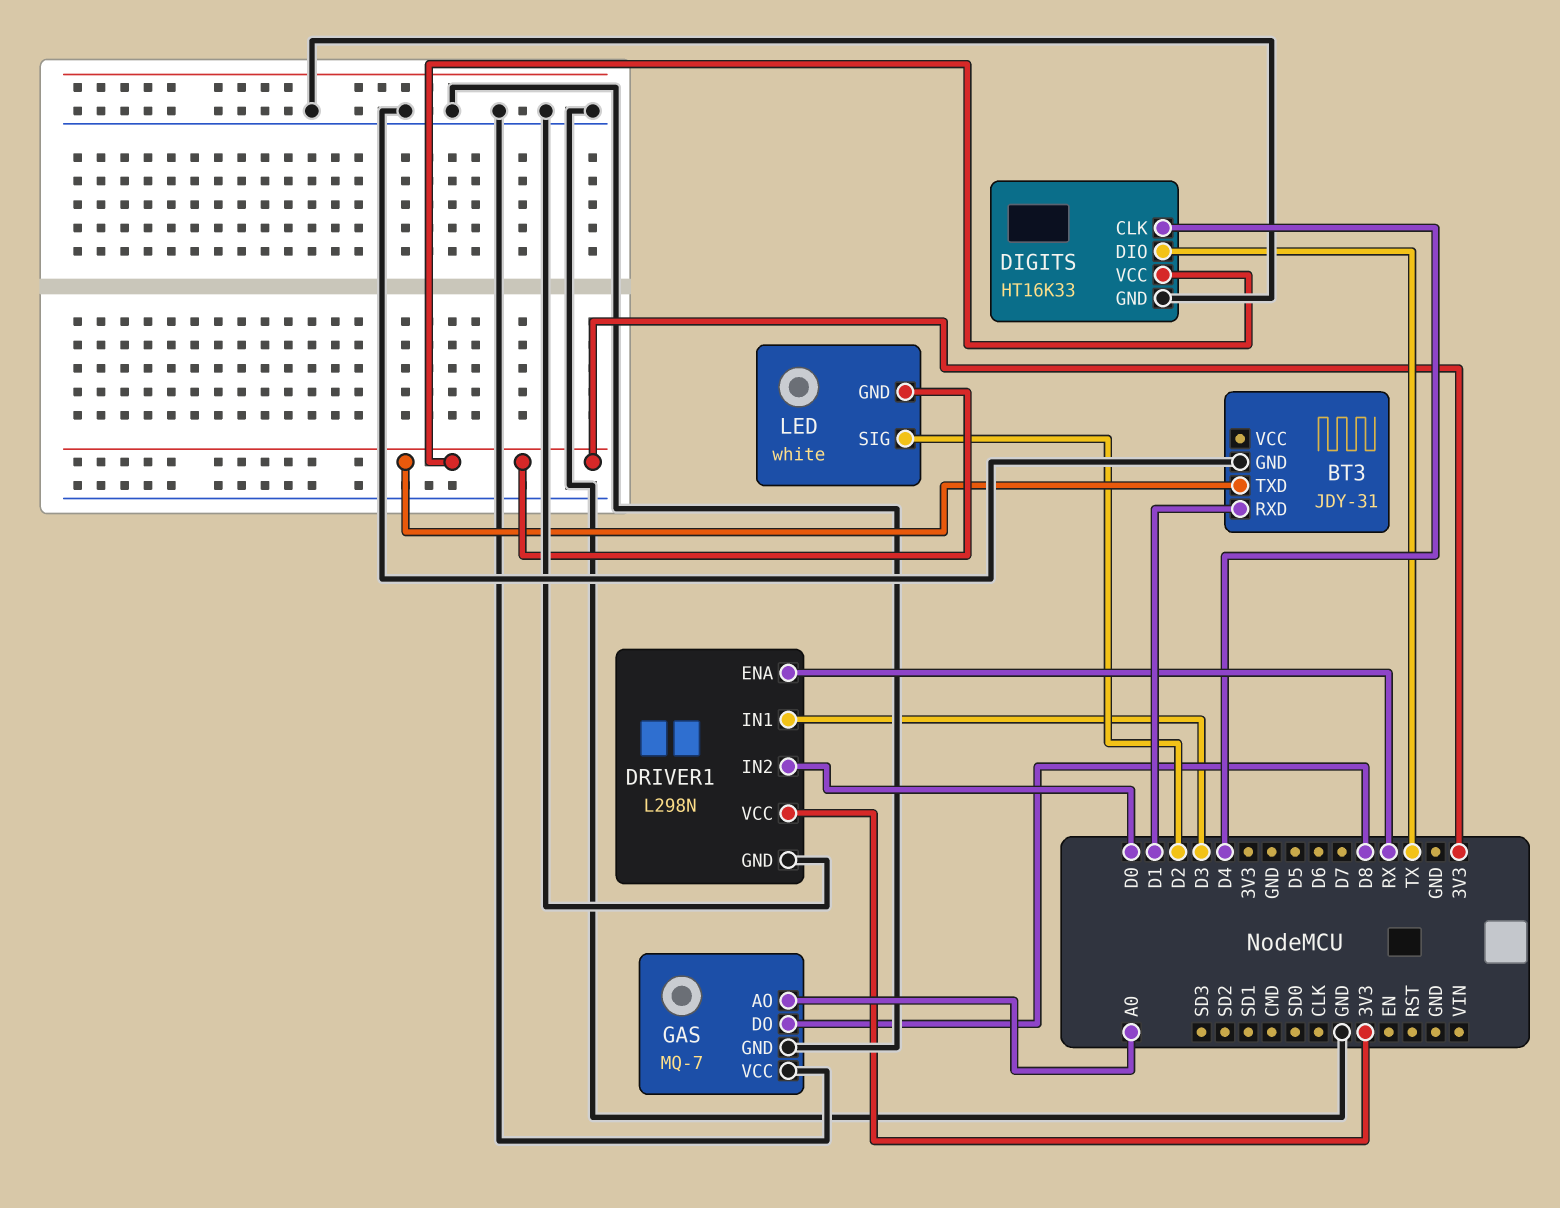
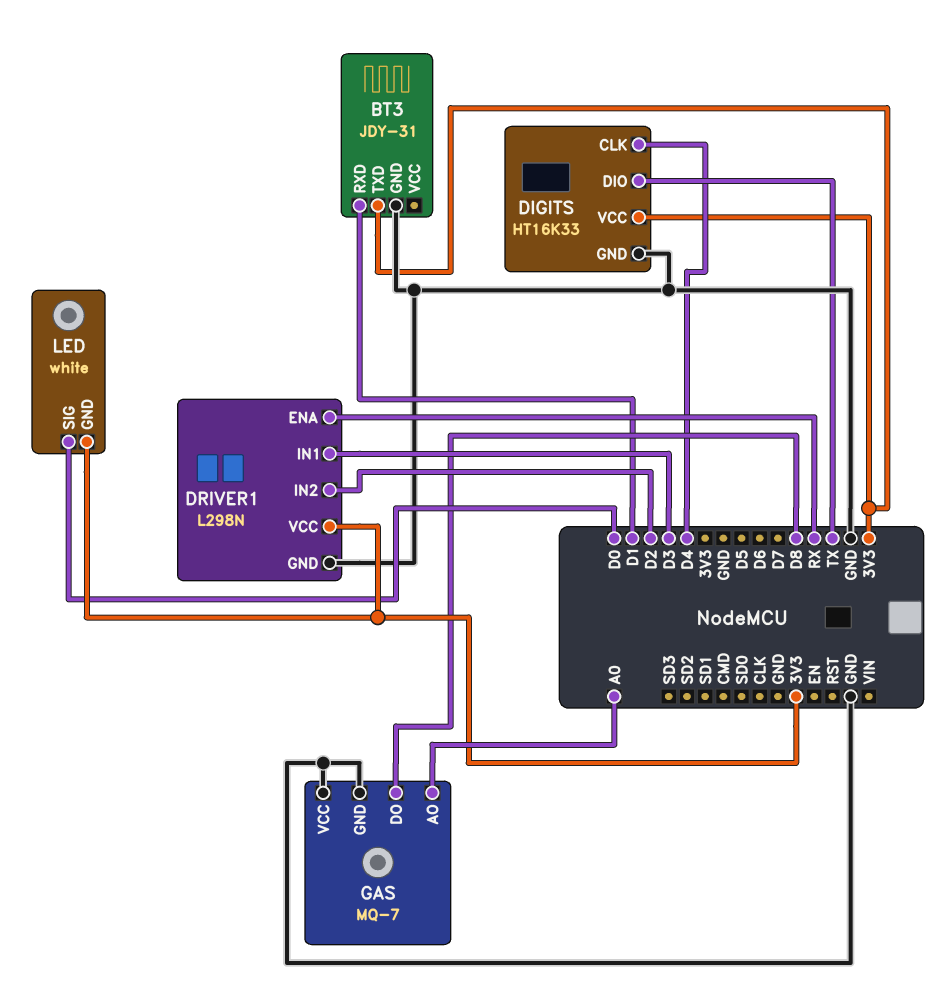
DRIVER1 pin IN2: D0 -> D2
LED pin SIG: D2 -> D0

